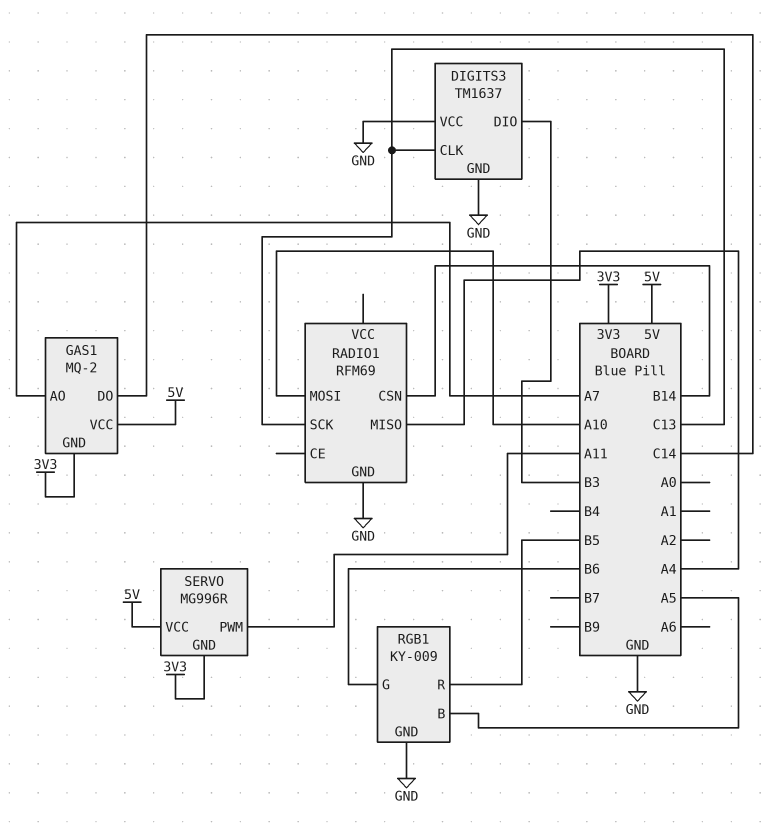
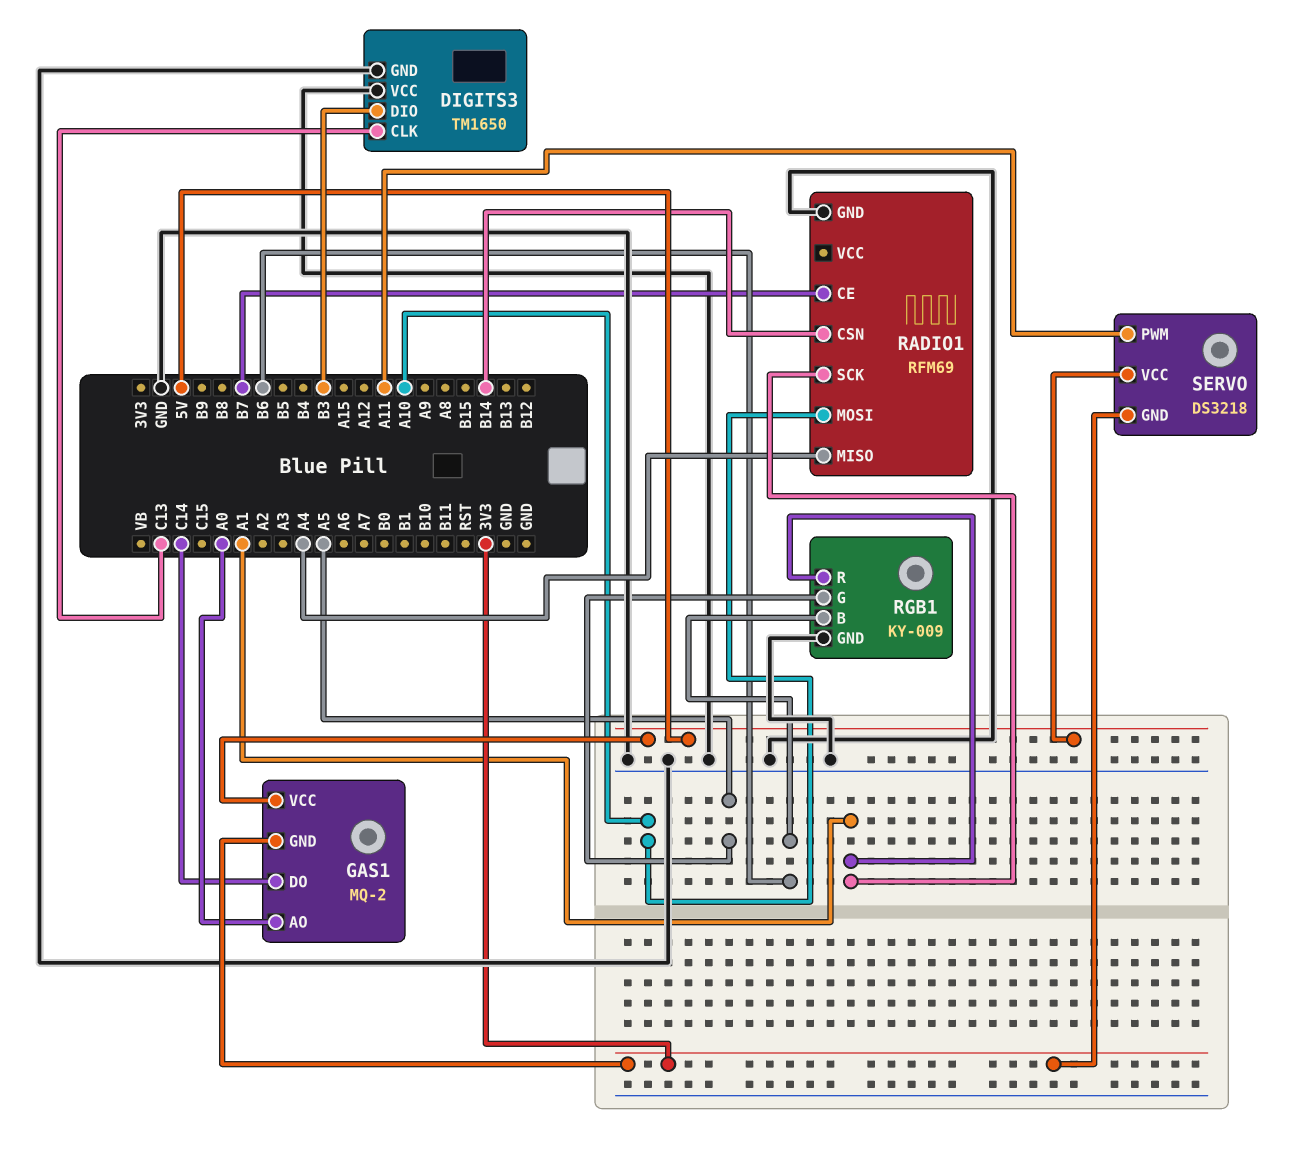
DIGITS3: TM1637 -> TM1650
GAS1 pin AO: A7 -> A0
RADIO1 pin CE: none -> B7
RADIO1 pin SCK: C13 -> A1
RGB1 pin B: A5 -> B6
RGB1 pin G: B6 -> A5
RGB1 pin R: B5 -> A1
SERVO: MG996R -> DS3218

